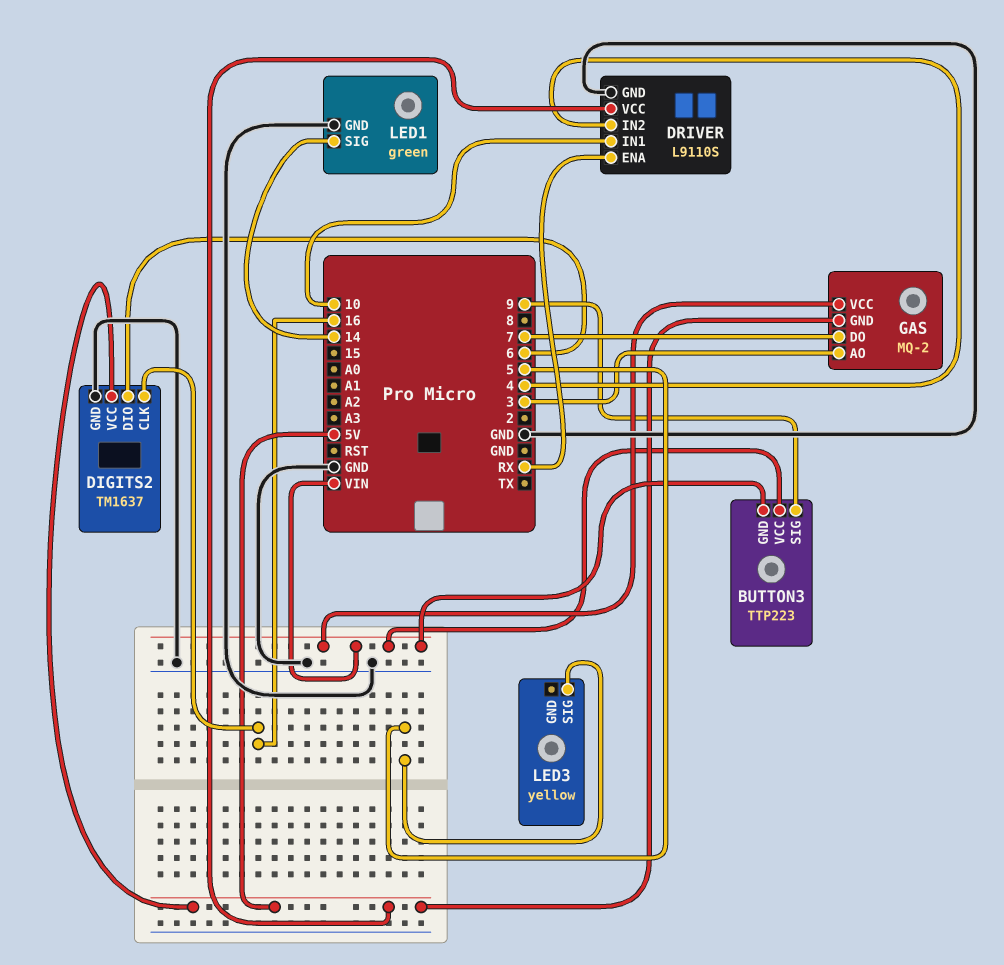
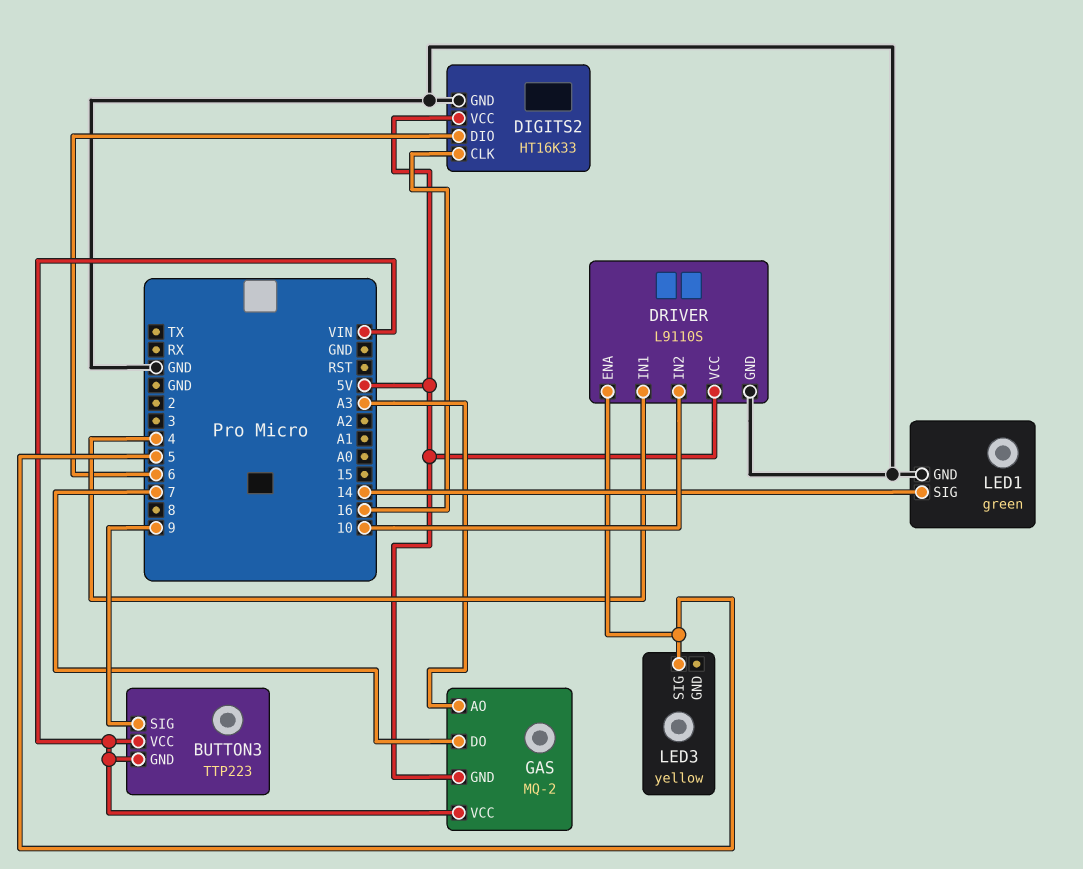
DIGITS2: TM1637 -> HT16K33
DRIVER pin ENA: RX -> 5
DRIVER pin IN1: 10 -> 4
DRIVER pin IN2: 4 -> 10
GAS pin AO: 3 -> A3

